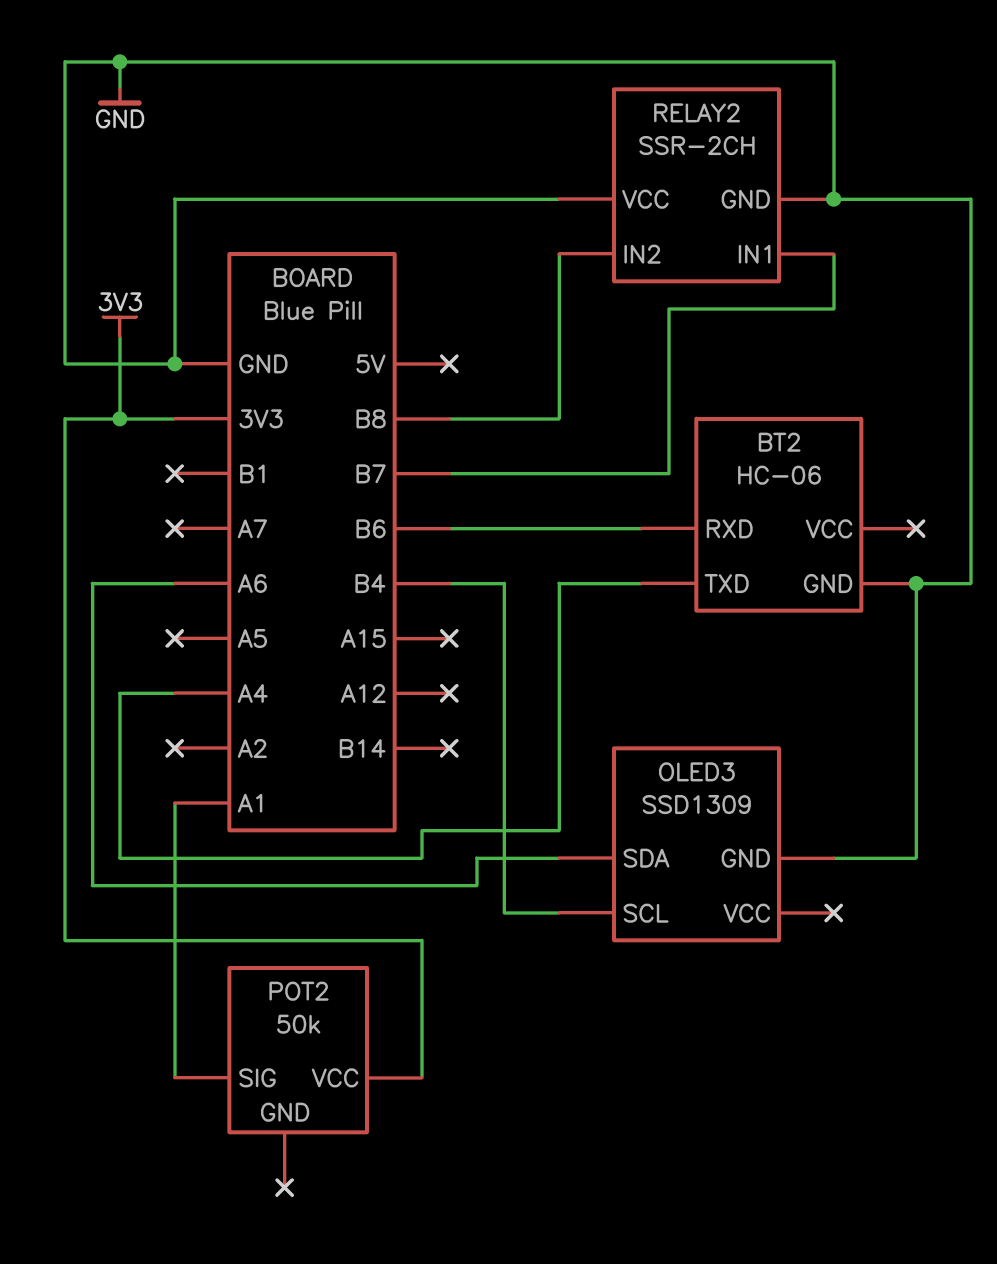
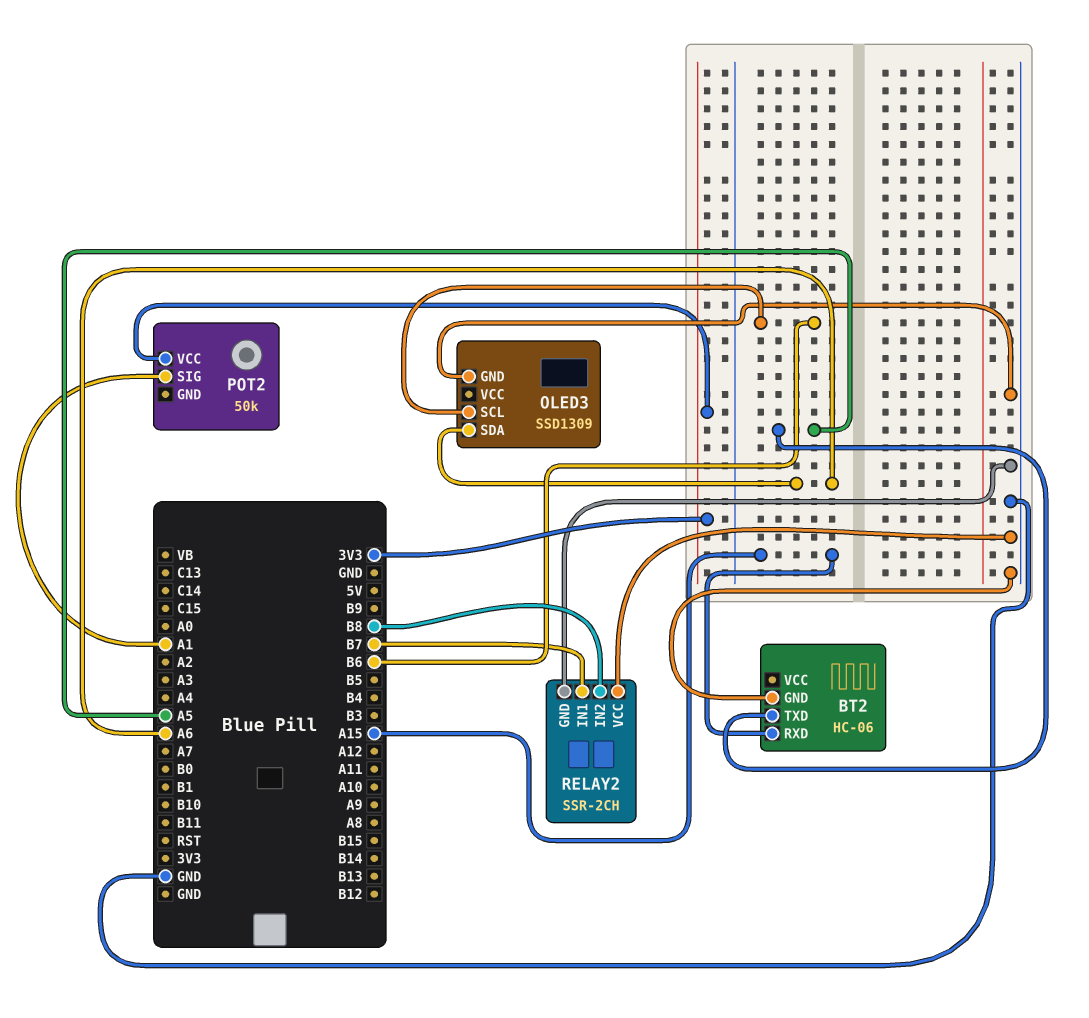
BT2 pin RXD: B6 -> A15
BT2 pin TXD: A4 -> A5
OLED3 pin SCL: B4 -> B6

